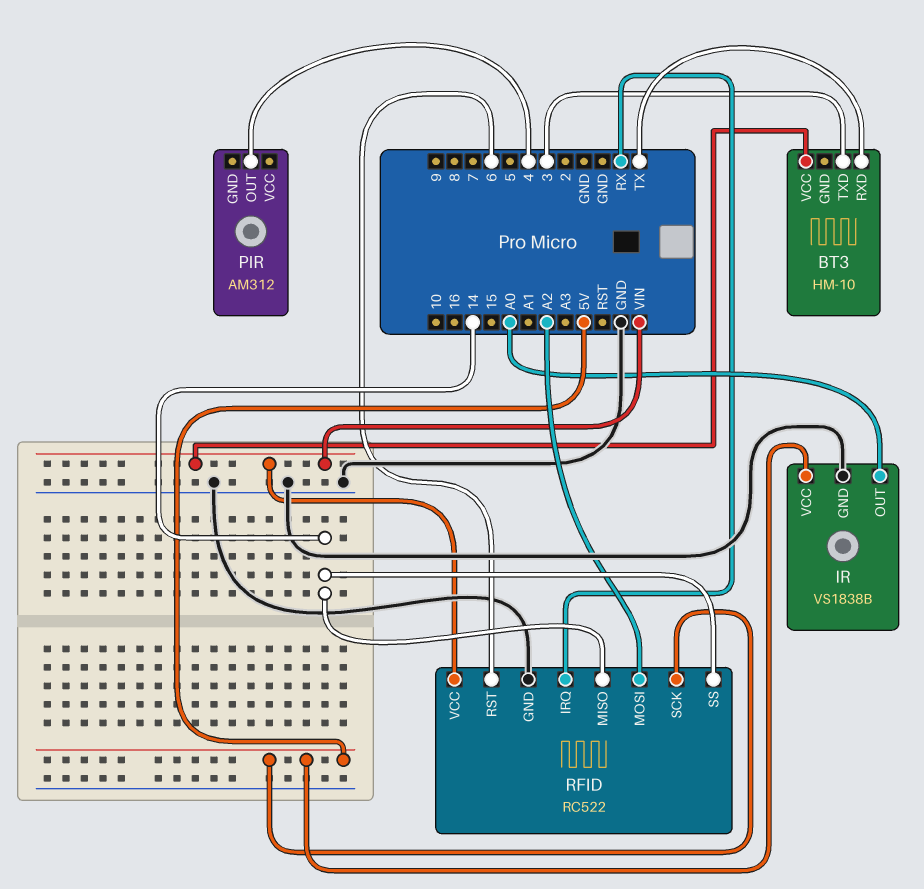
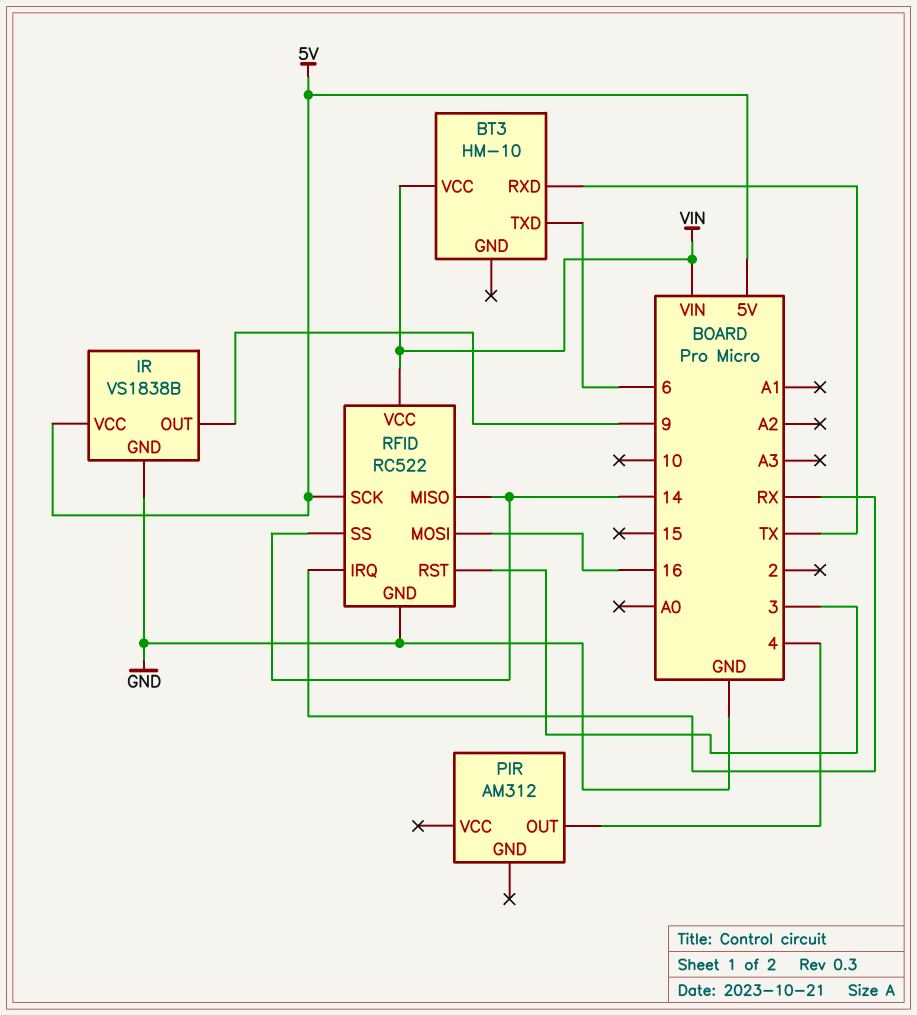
BT3 pin TXD: 3 -> 6
IR pin OUT: A0 -> 9
RFID pin MOSI: A2 -> 16
RFID pin RST: 6 -> 3

